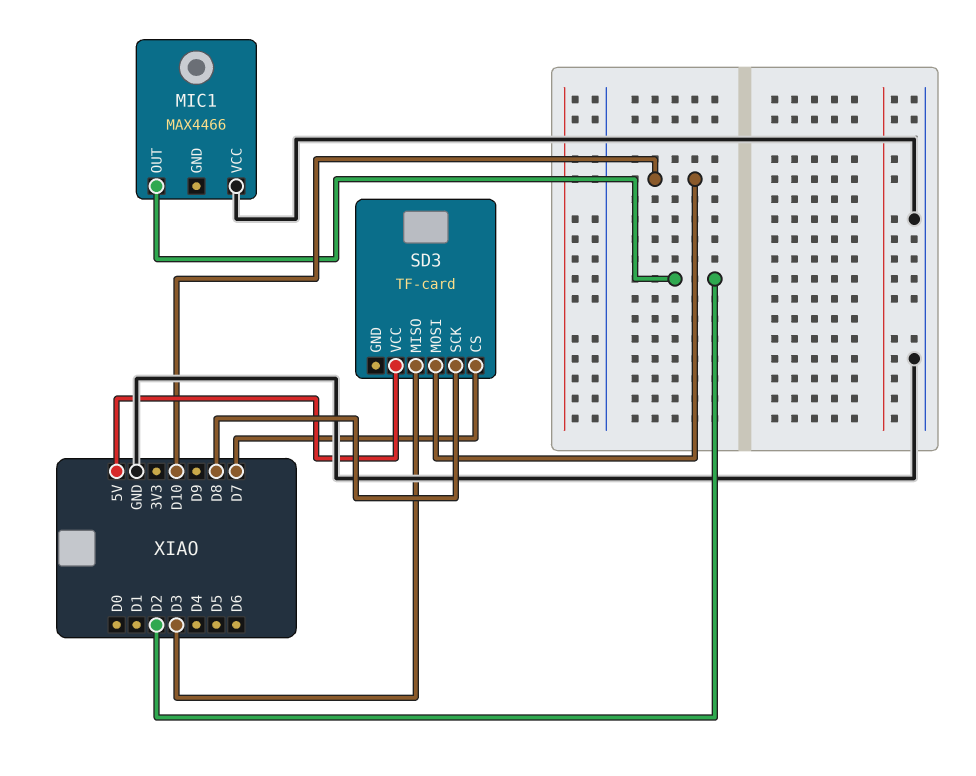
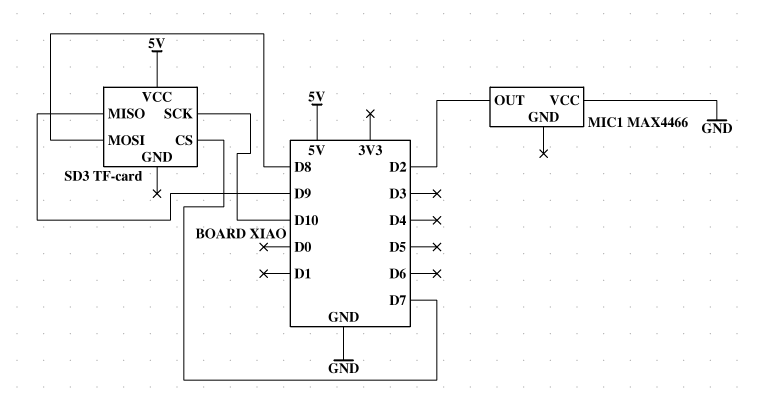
SD3 pin MISO: D3 -> D9
SD3 pin MOSI: D10 -> D8
SD3 pin SCK: D8 -> D10

